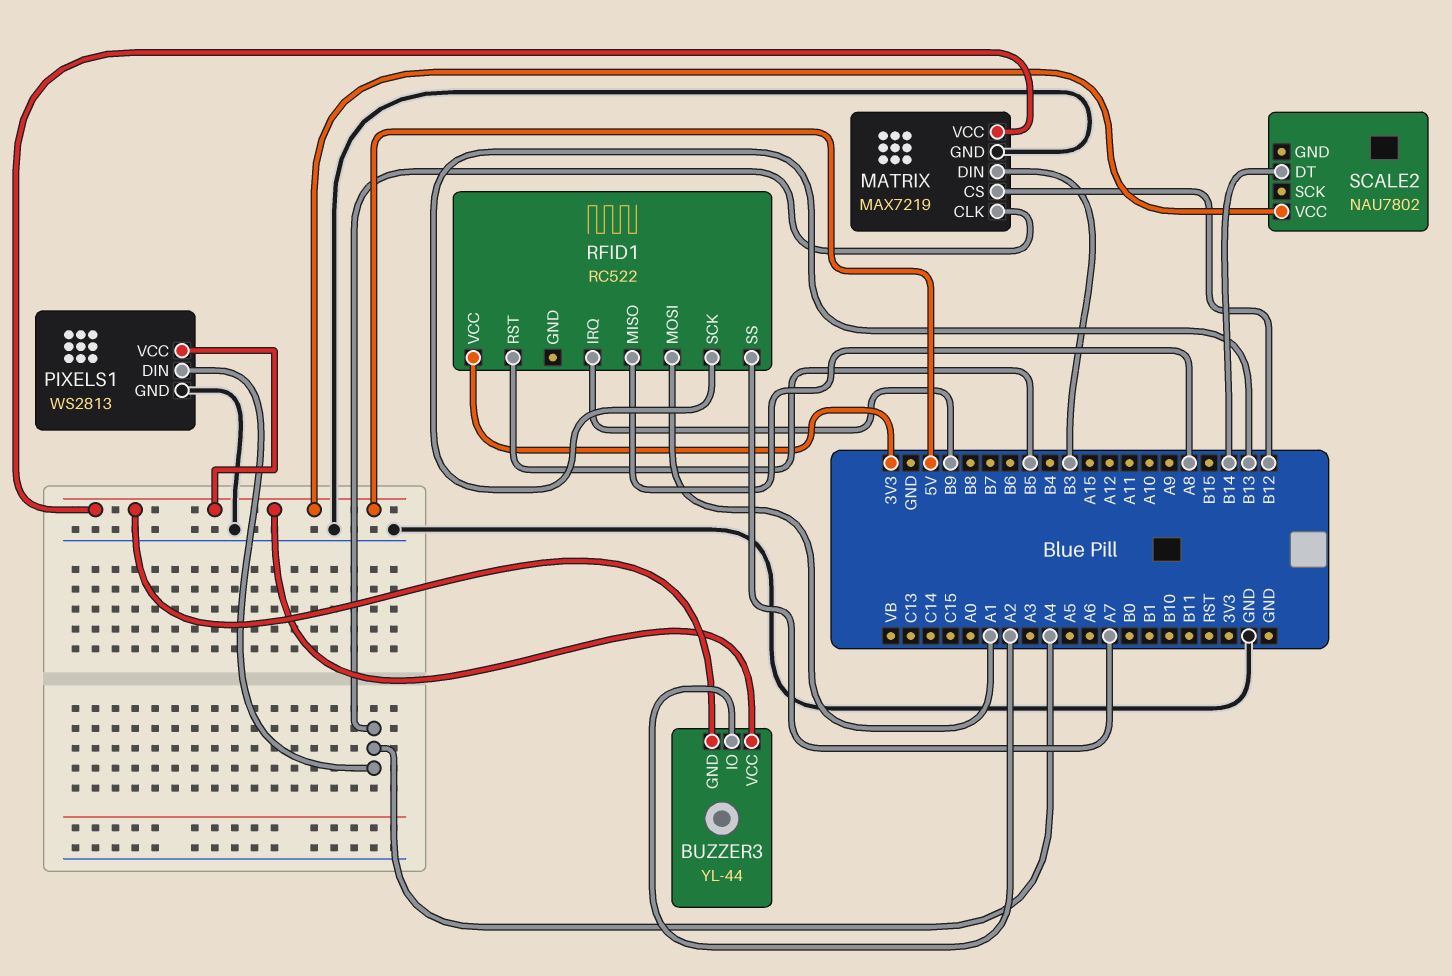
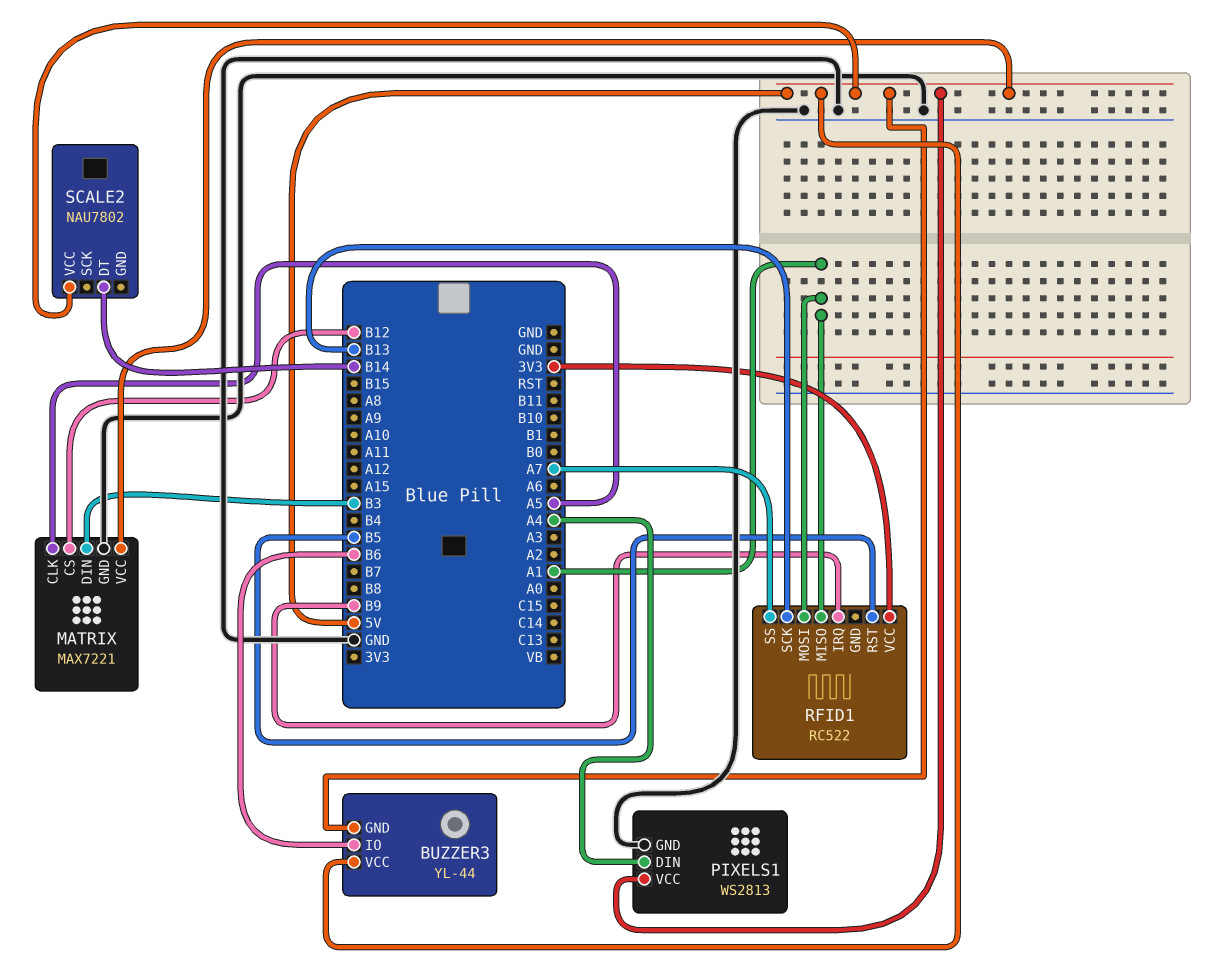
BUZZER3 pin IO: A2 -> B6
MATRIX: MAX7219 -> MAX7221
MATRIX pin CLK: A4 -> A5
RFID1 pin MISO: A8 -> A1

